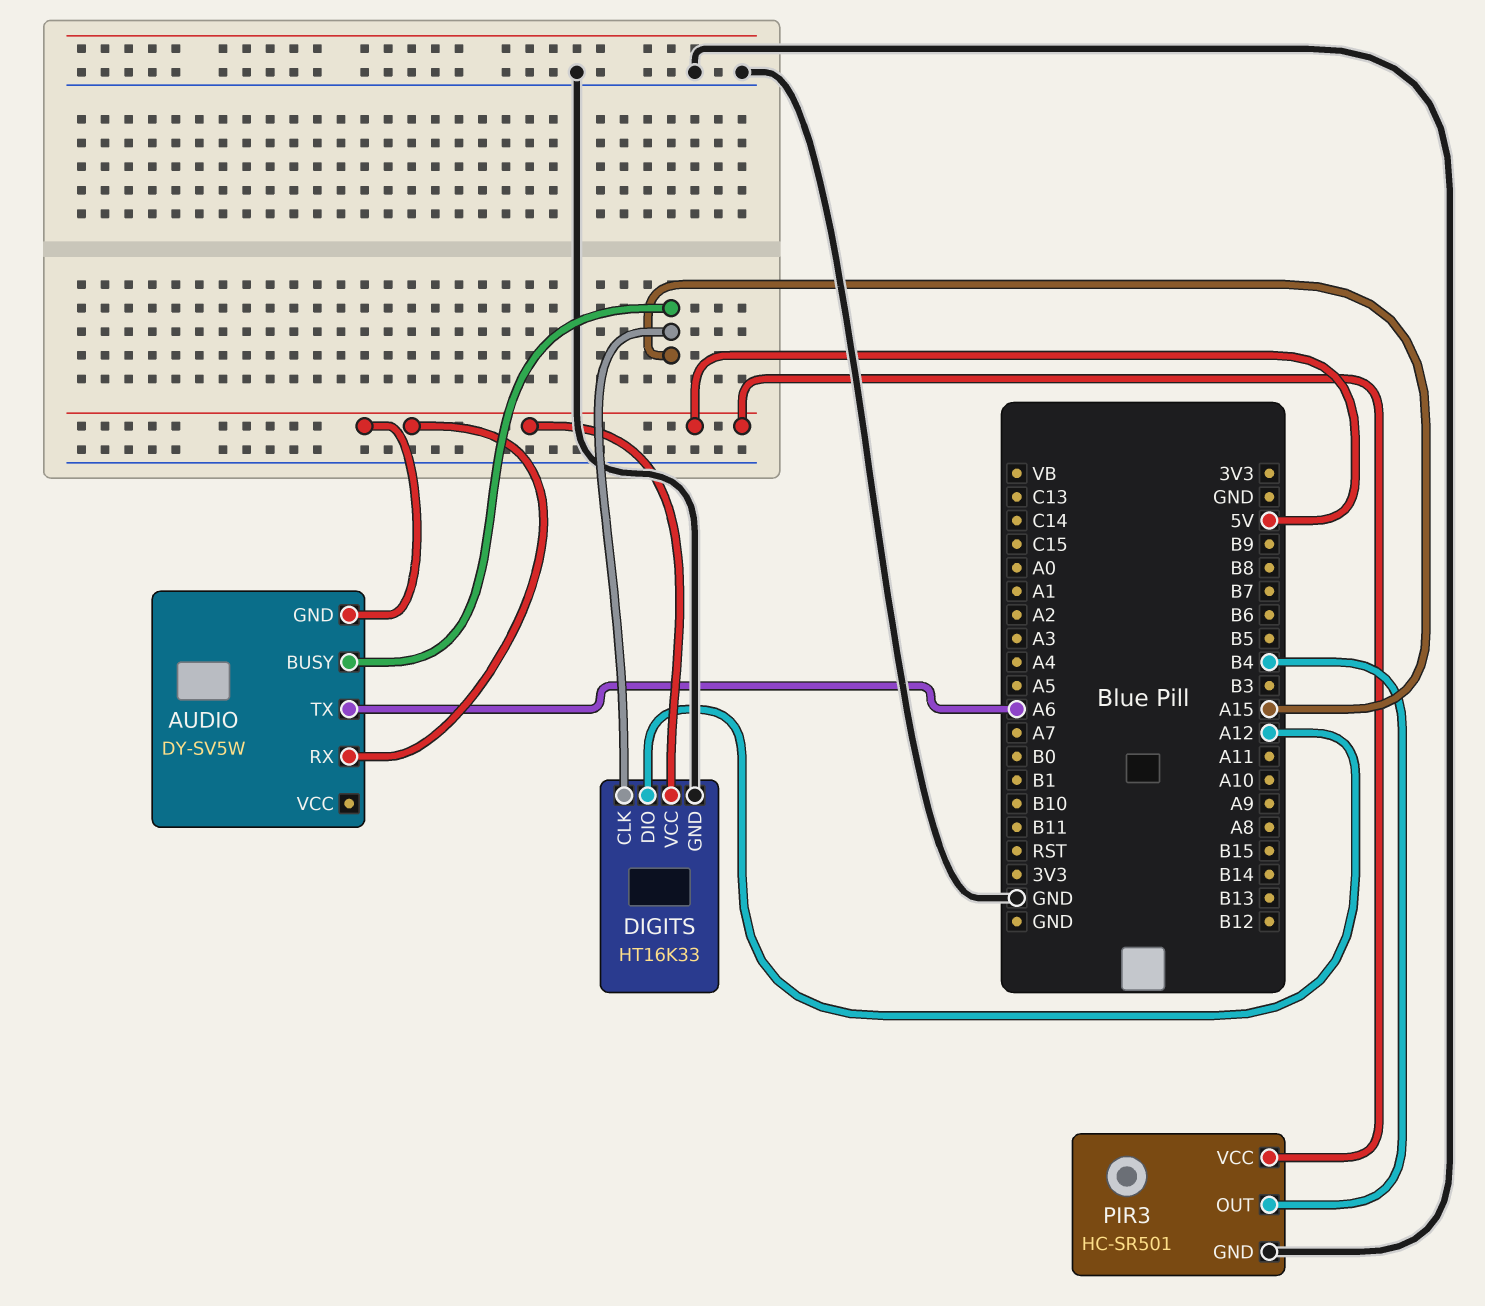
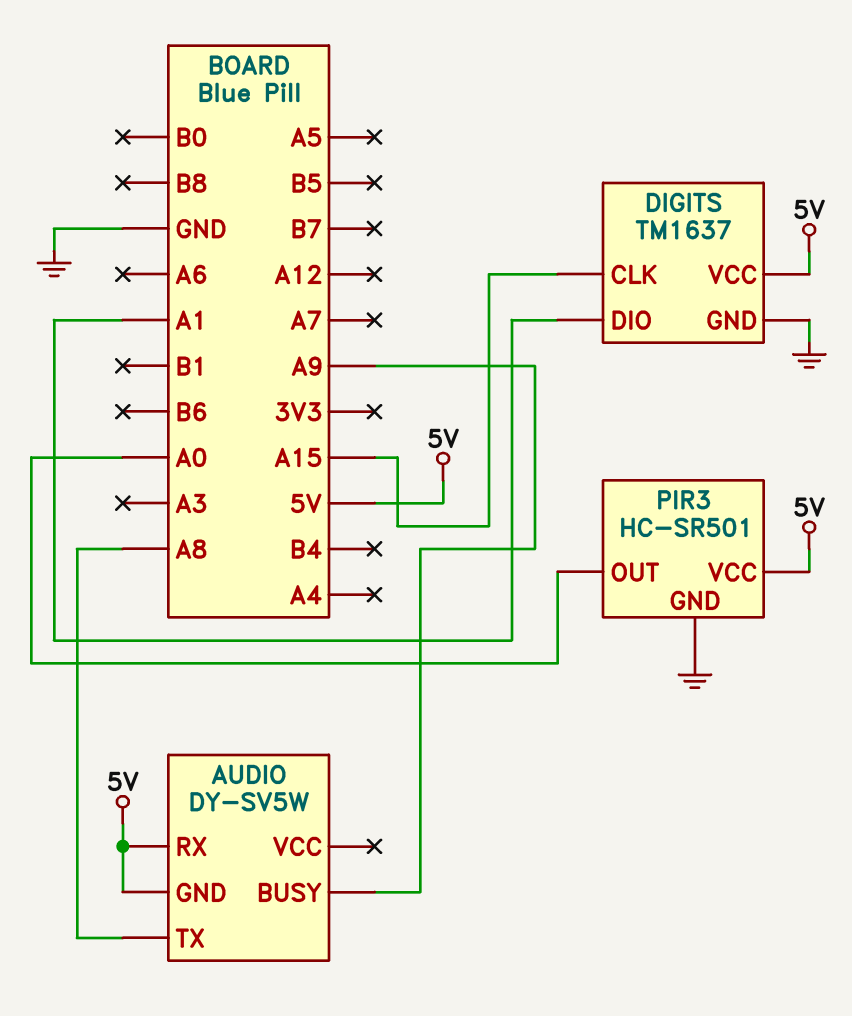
AUDIO pin BUSY: A15 -> A9
AUDIO pin TX: A6 -> A8
DIGITS: HT16K33 -> TM1637
DIGITS pin DIO: A12 -> A1
PIR3 pin OUT: B4 -> A0

